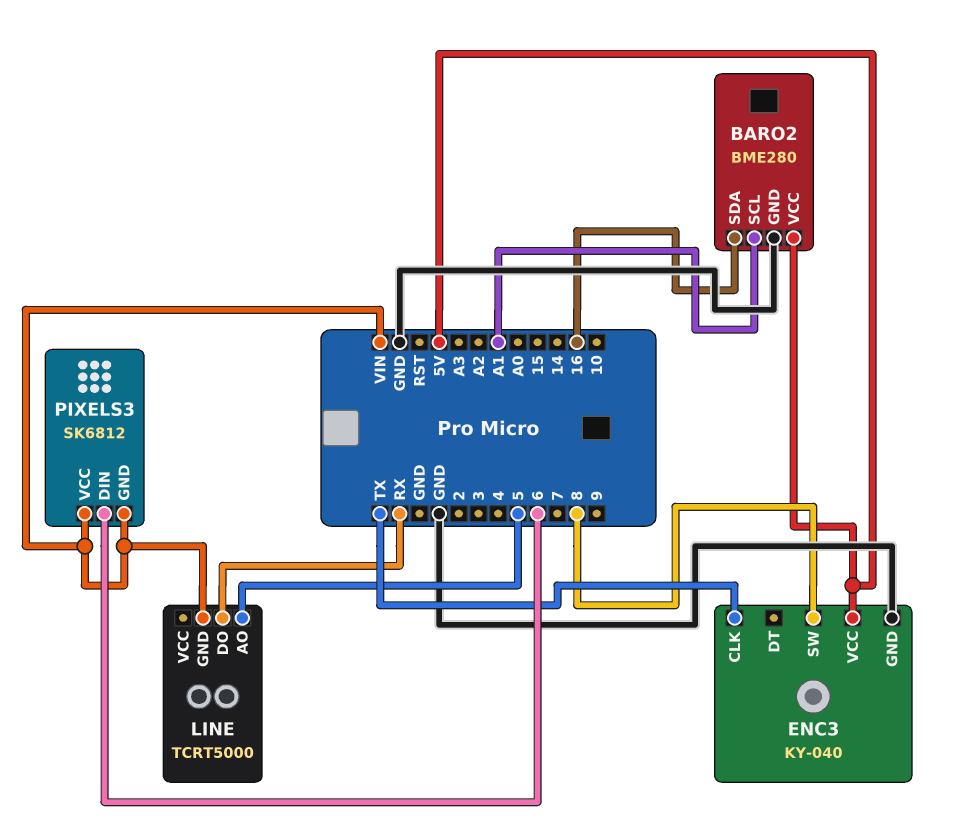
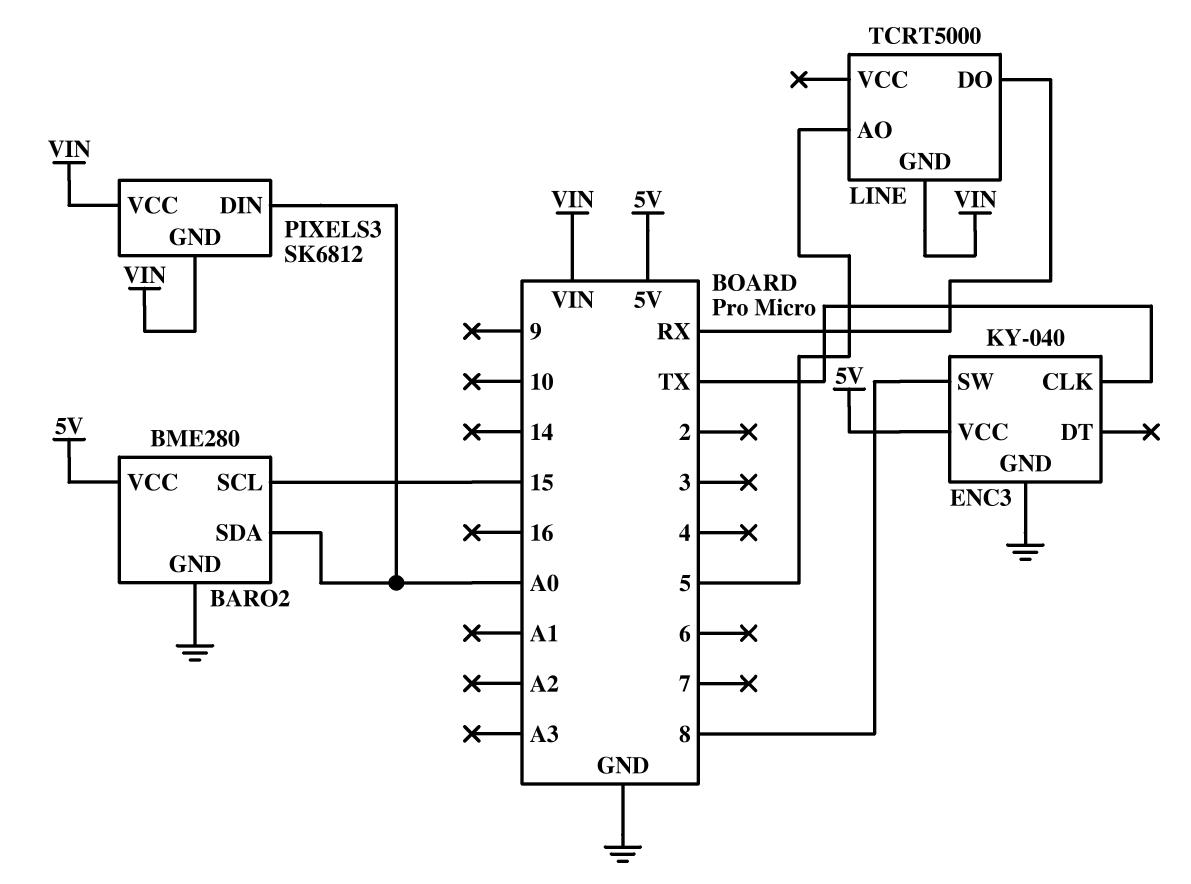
BARO2 pin SCL: A1 -> 15
BARO2 pin SDA: 16 -> A0
PIXELS3 pin DIN: 6 -> A0

